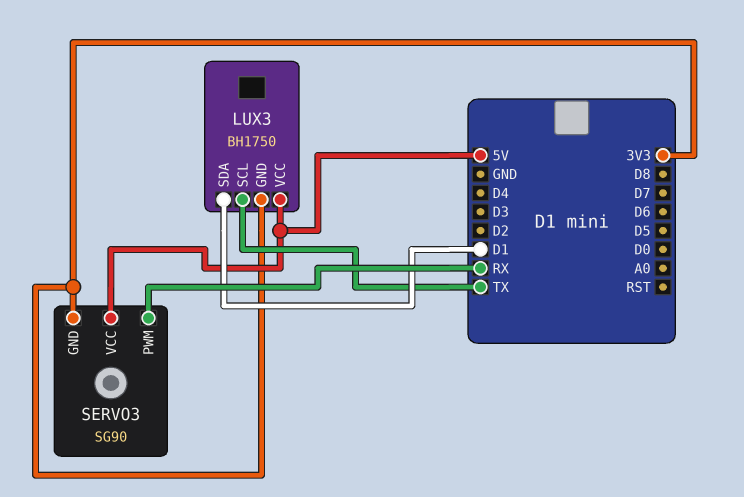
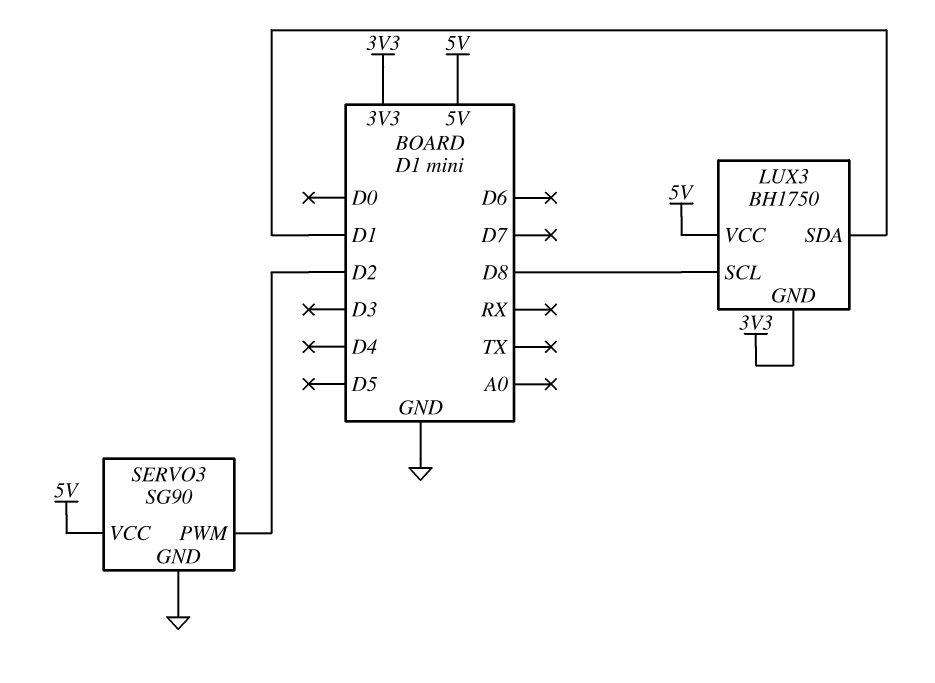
LUX3 pin SCL: TX -> D8
SERVO3 pin GND: 3V3 -> GND
SERVO3 pin PWM: RX -> D2

